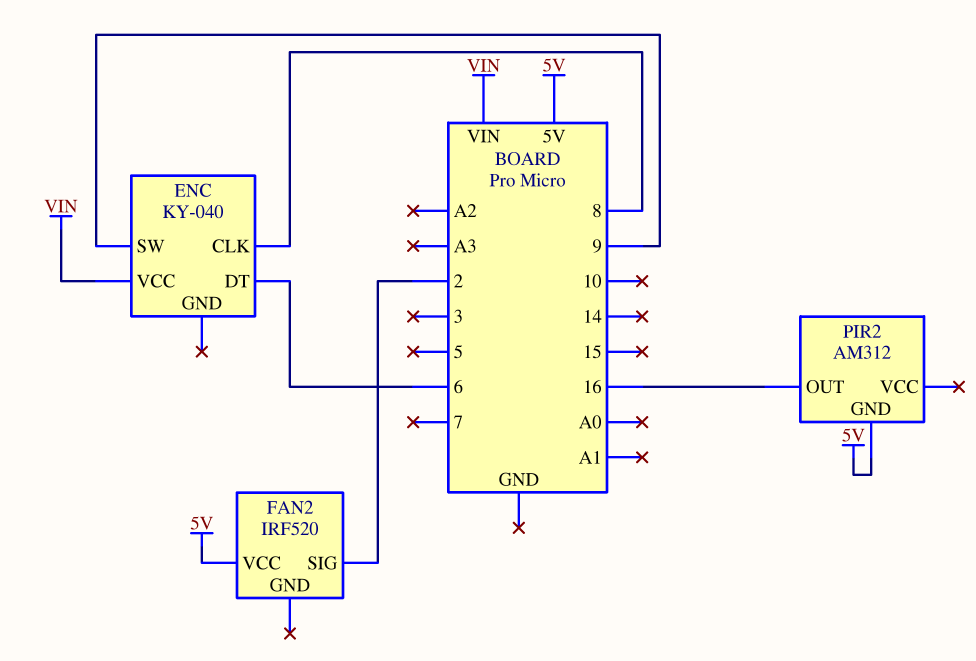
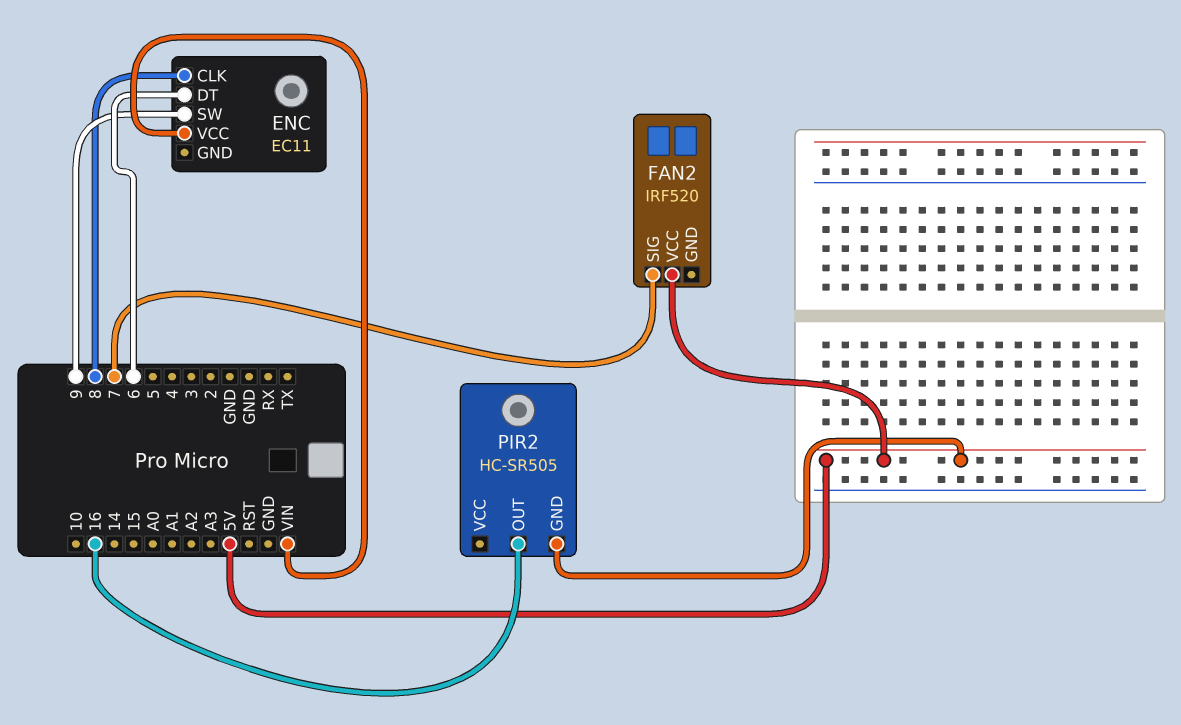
ENC: KY-040 -> EC11
FAN2 pin SIG: 2 -> 7
PIR2: AM312 -> HC-SR505

